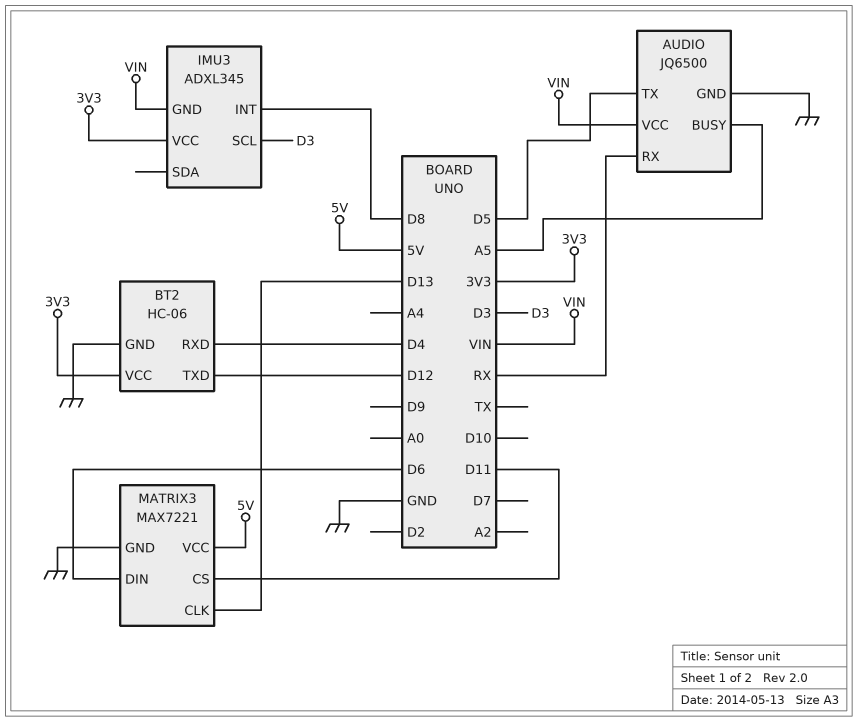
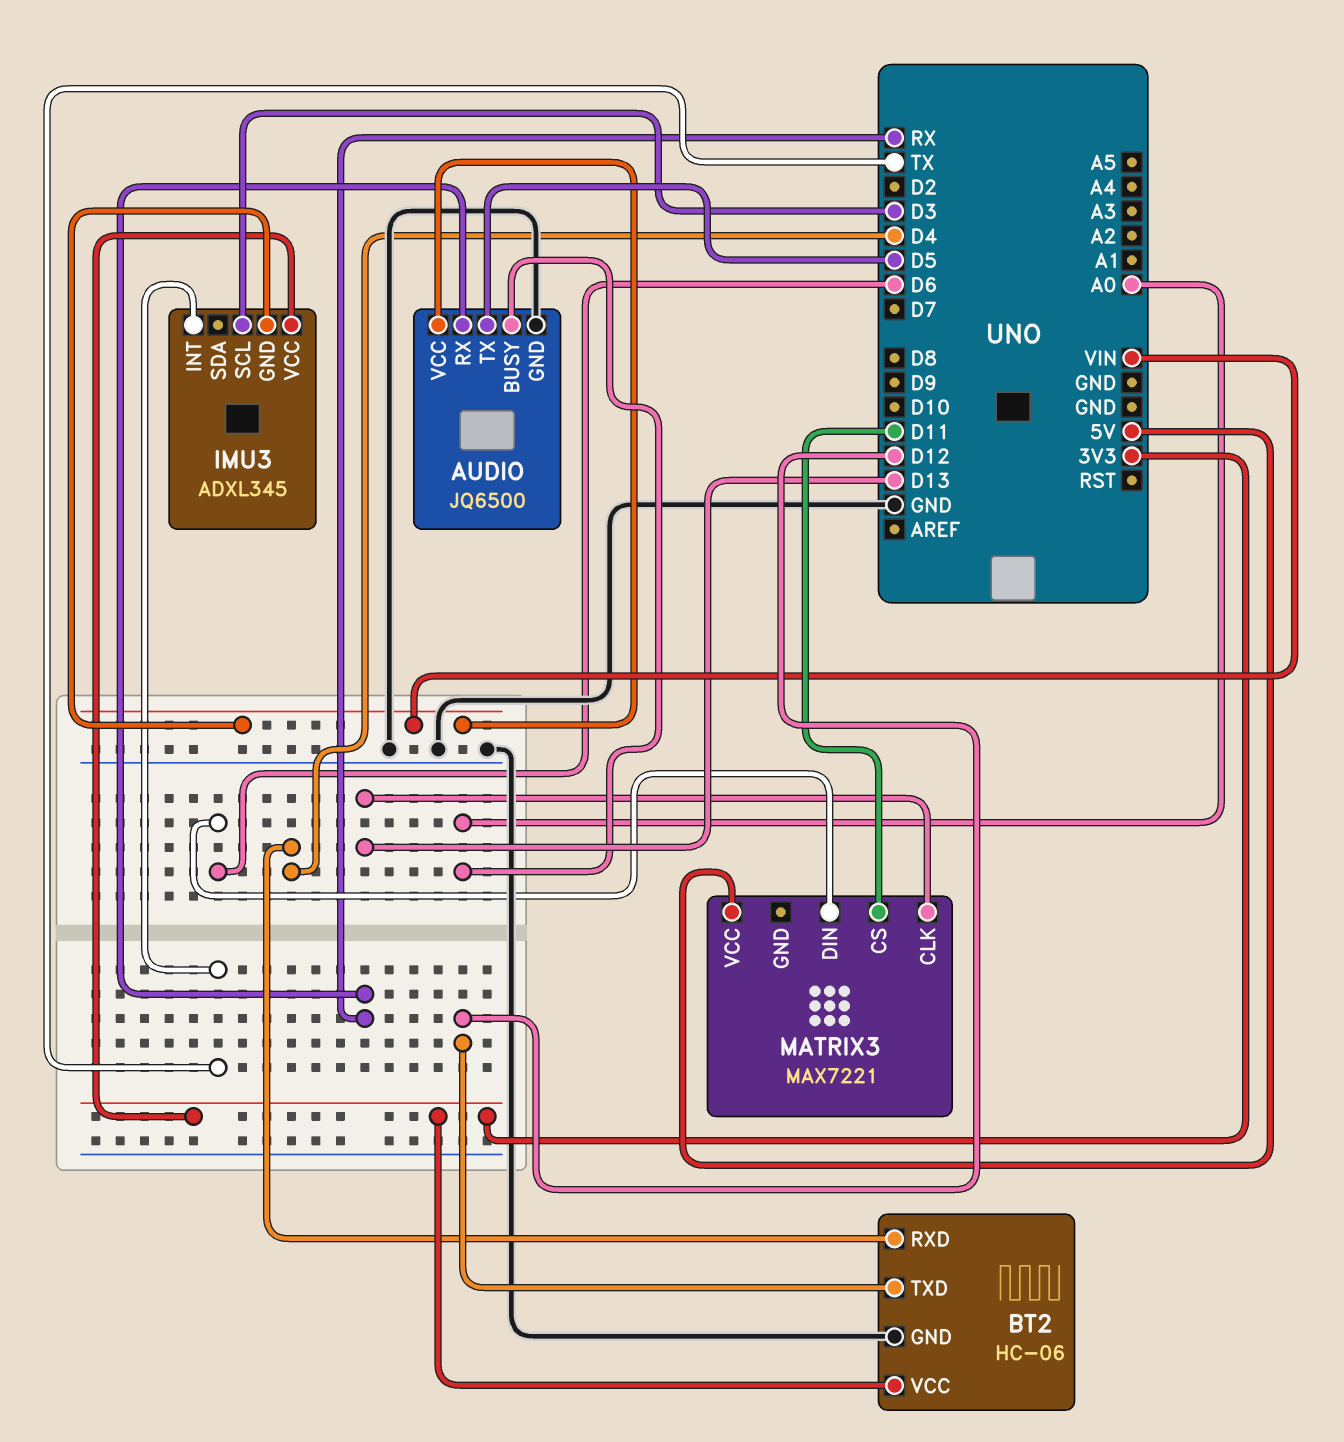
AUDIO pin BUSY: A5 -> A0
IMU3 pin INT: D8 -> TX
MATRIX3 pin GND: GND -> none

